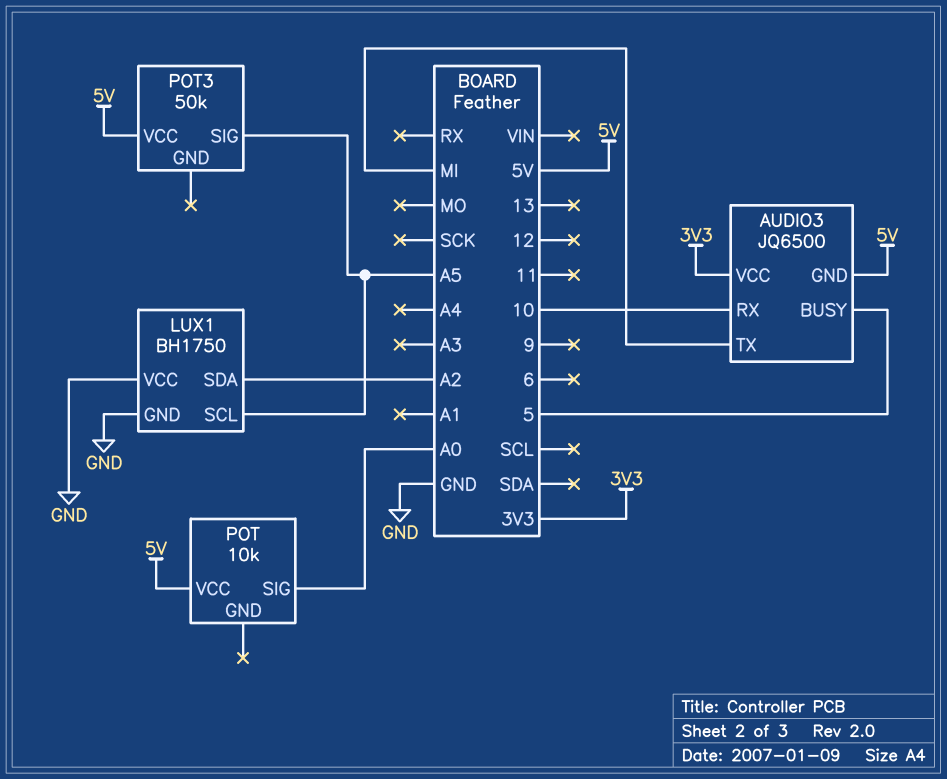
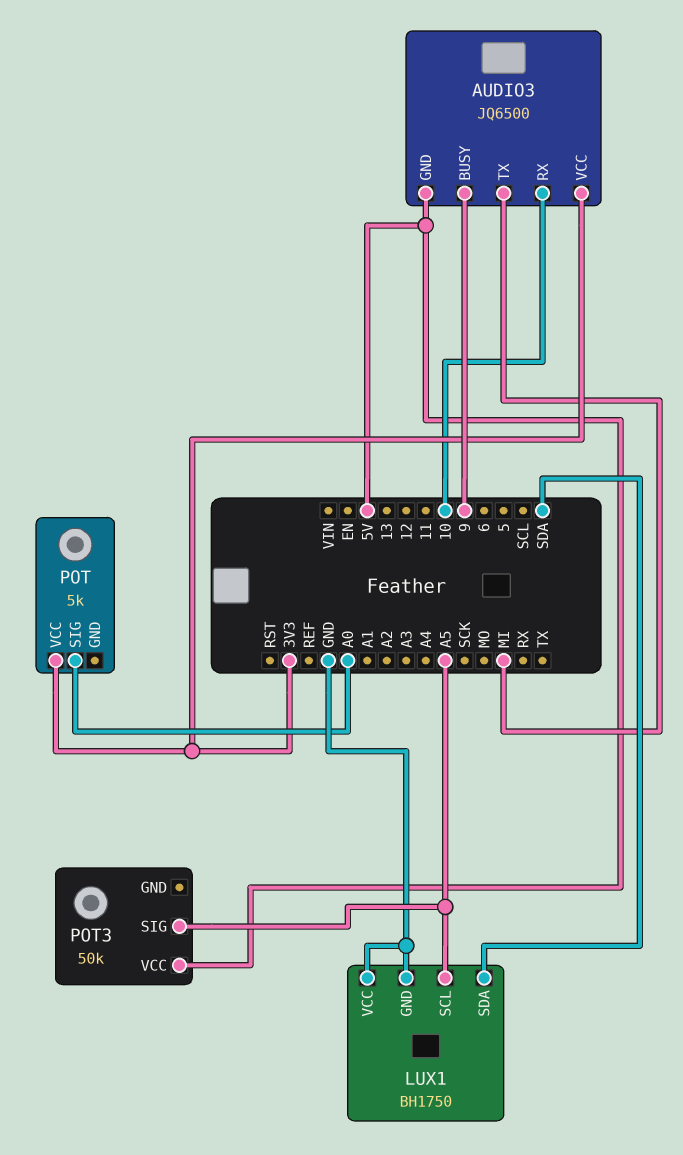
AUDIO3 pin BUSY: 5 -> 9
LUX1 pin SDA: A2 -> SDA
POT: 10k -> 5k
POT pin VCC: 5V -> 3V3

